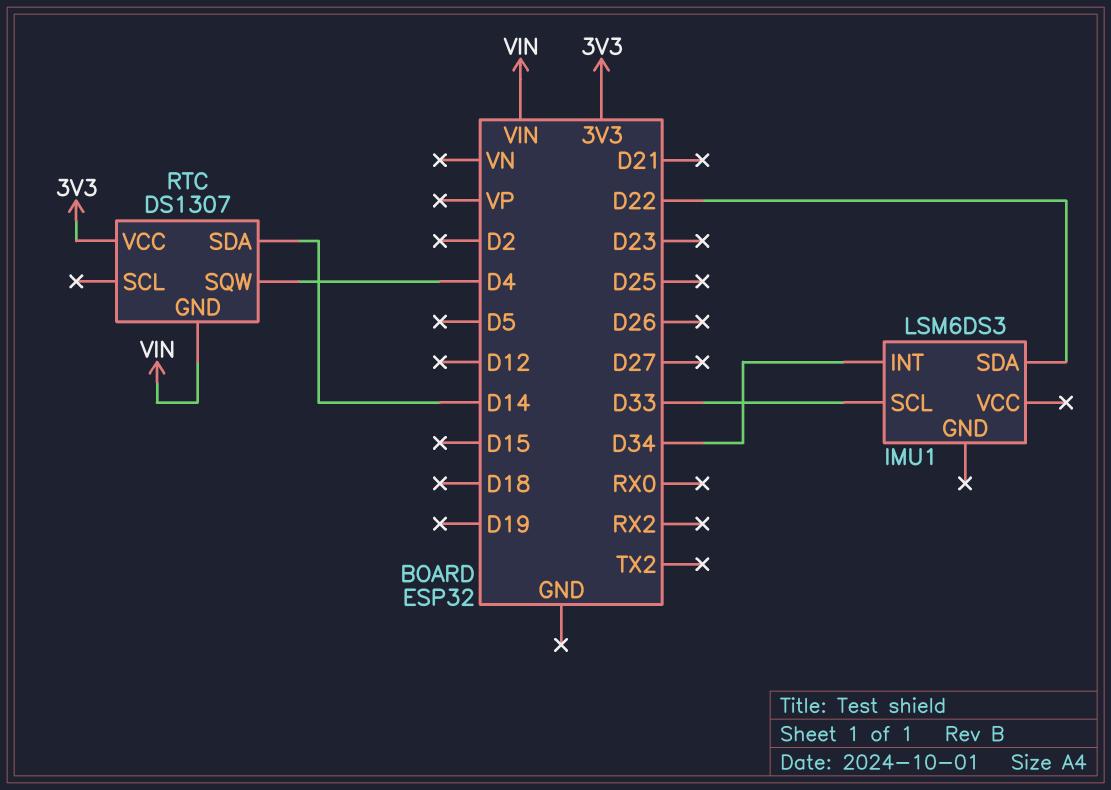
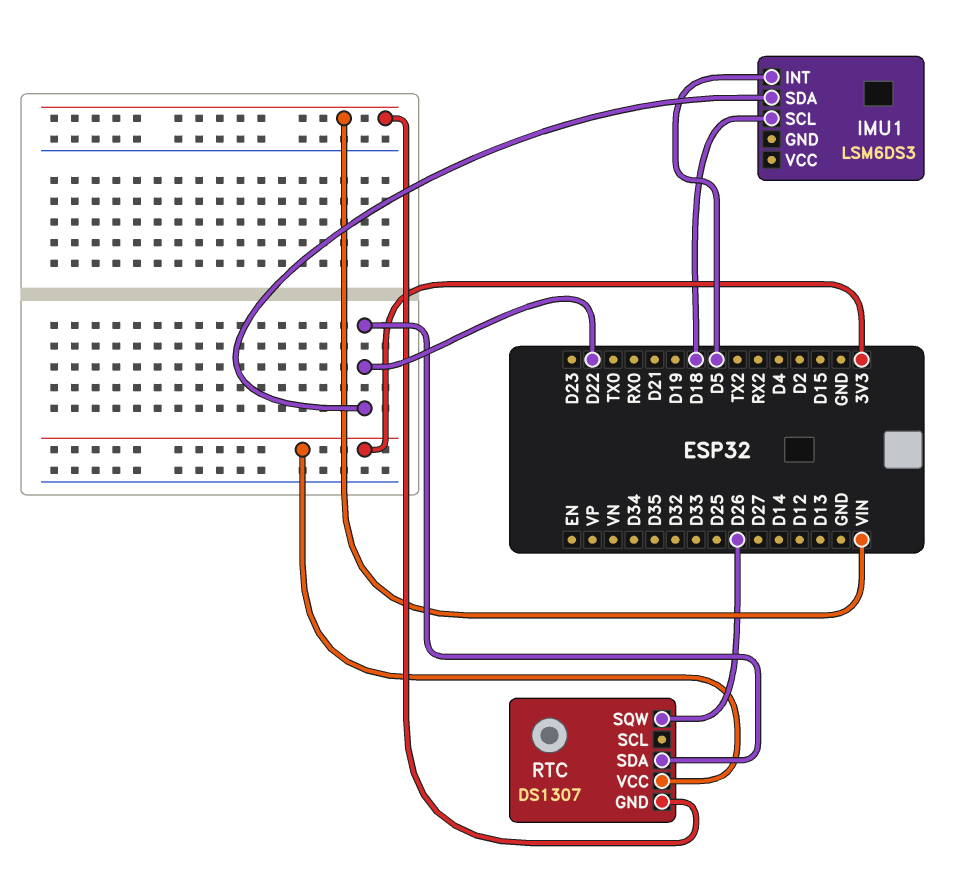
IMU1 pin INT: D34 -> D5
IMU1 pin SCL: D33 -> D18
RTC pin SDA: D14 -> D22
RTC pin SQW: D4 -> D26

